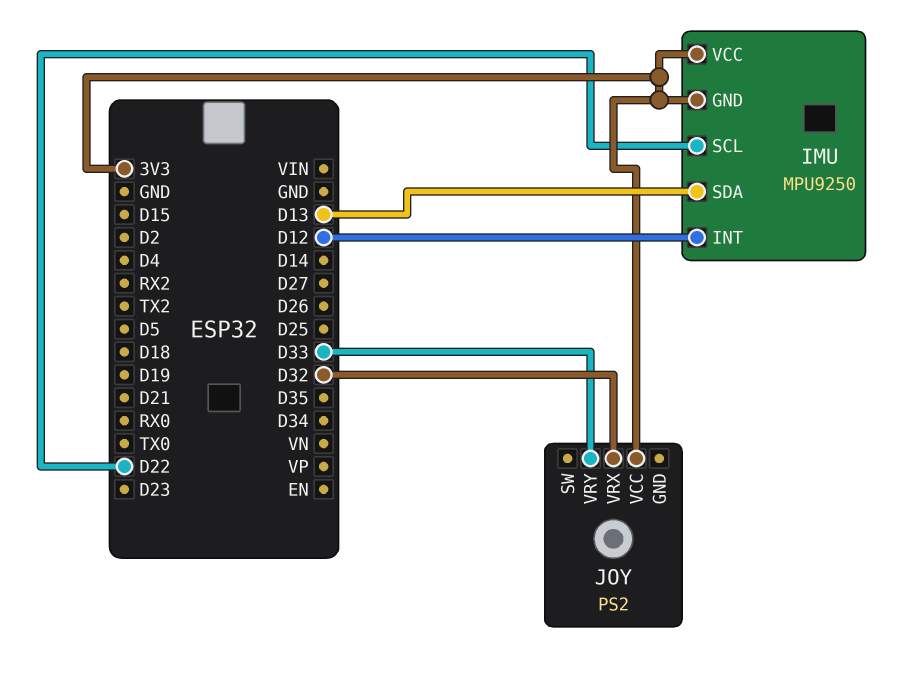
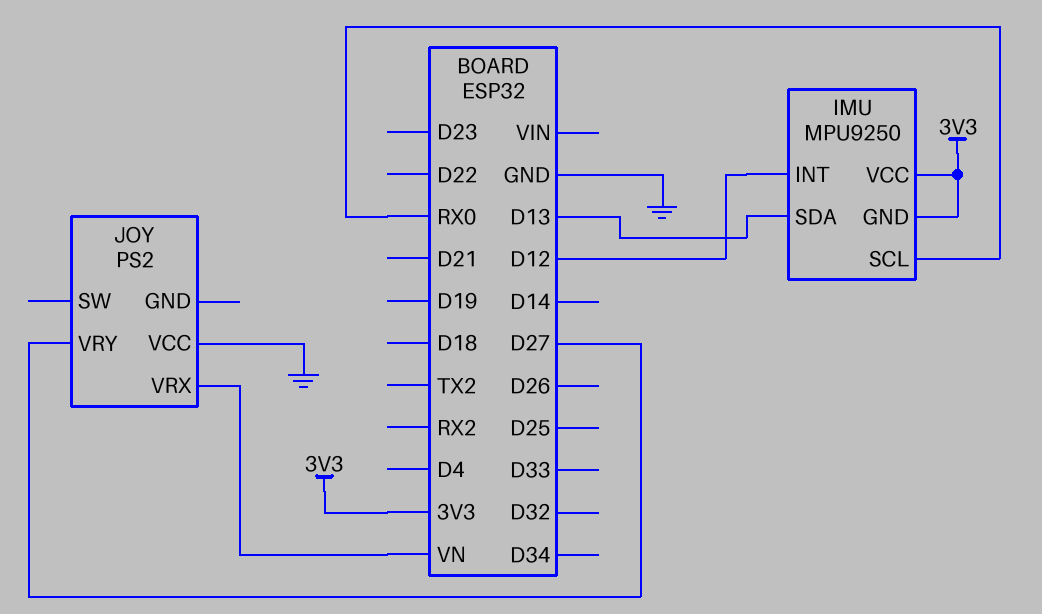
IMU pin SCL: D22 -> RX0
JOY pin VCC: 3V3 -> GND
JOY pin VRX: D32 -> VN
JOY pin VRY: D33 -> D27

